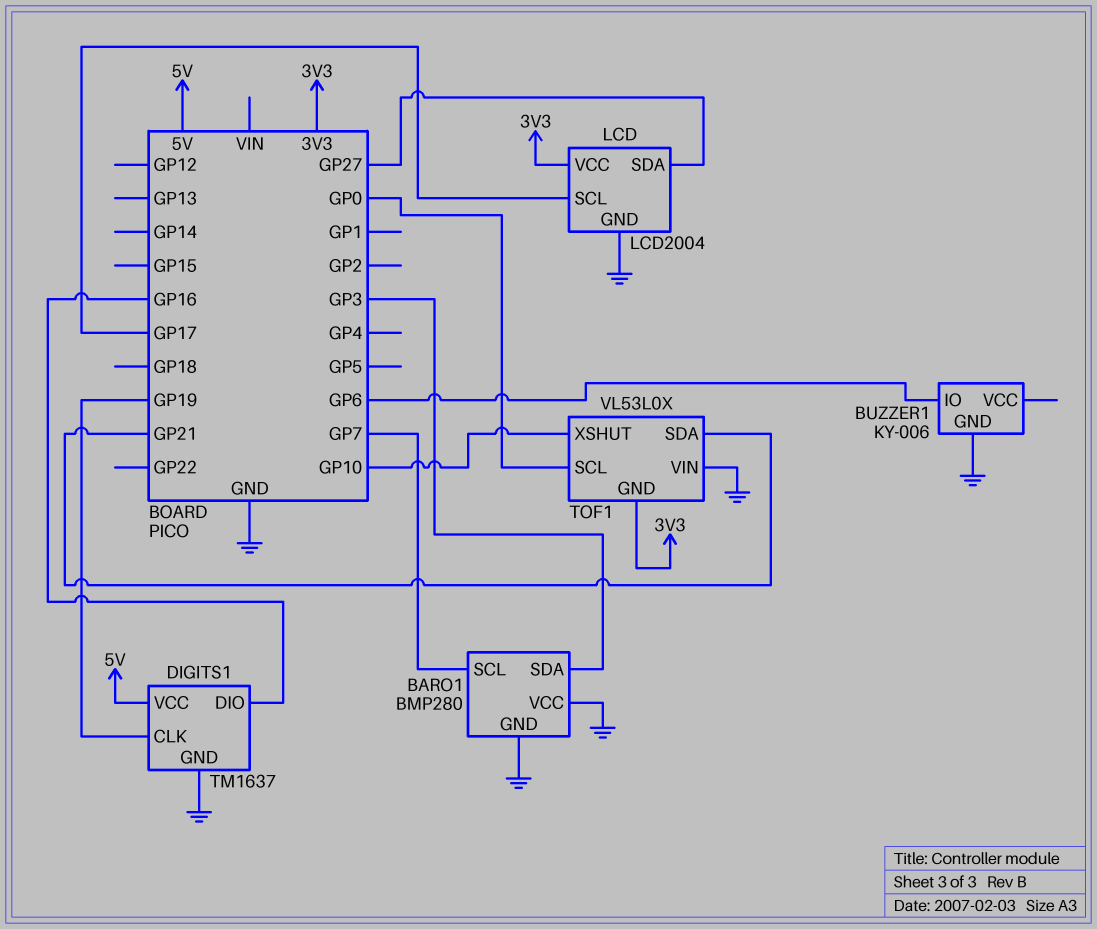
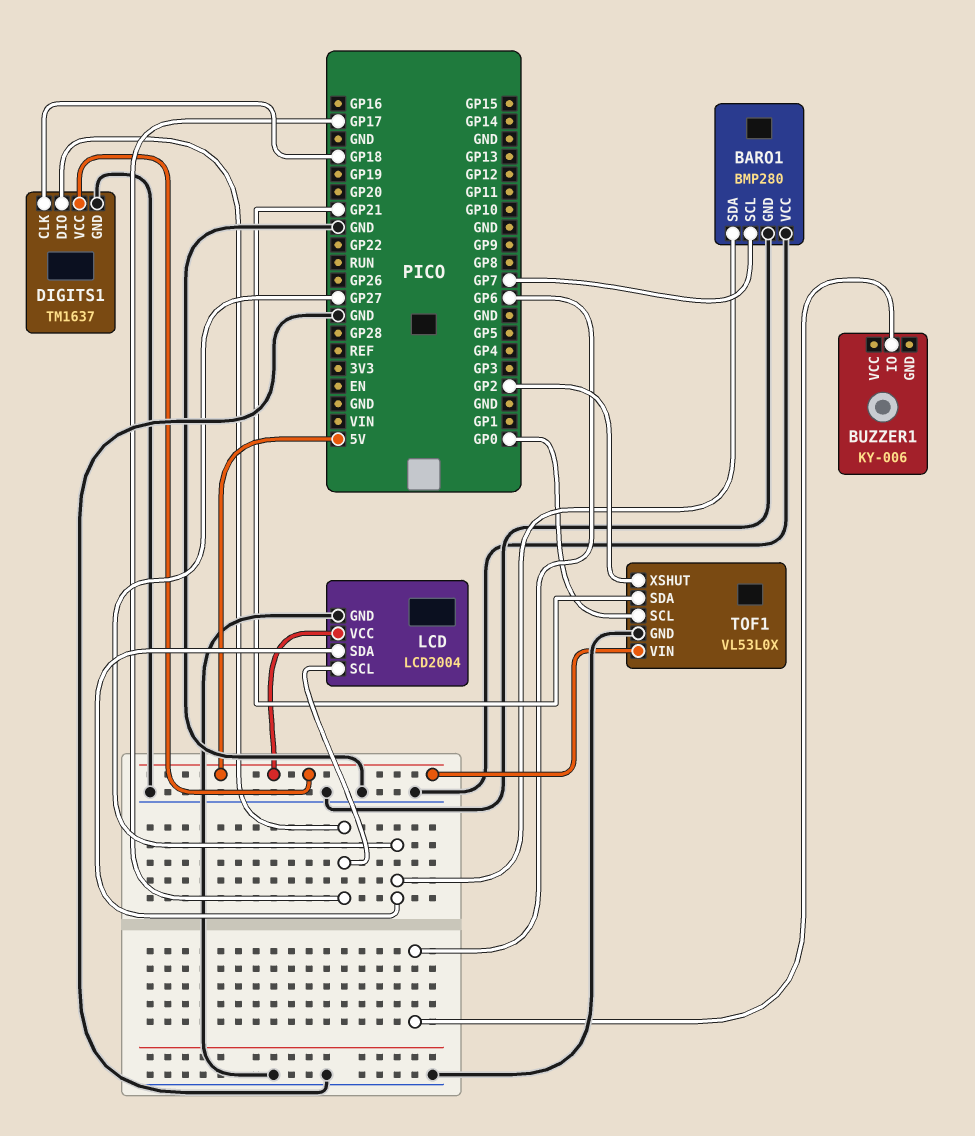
BARO1 pin SDA: GP3 -> GP27
BUZZER1 pin GND: GND -> none
DIGITS1 pin CLK: GP19 -> GP18
DIGITS1 pin DIO: GP16 -> GP17
LCD pin VCC: 3V3 -> 5V
TOF1 pin GND: 3V3 -> GND
TOF1 pin VIN: GND -> 5V
TOF1 pin XSHUT: GP10 -> GP2

